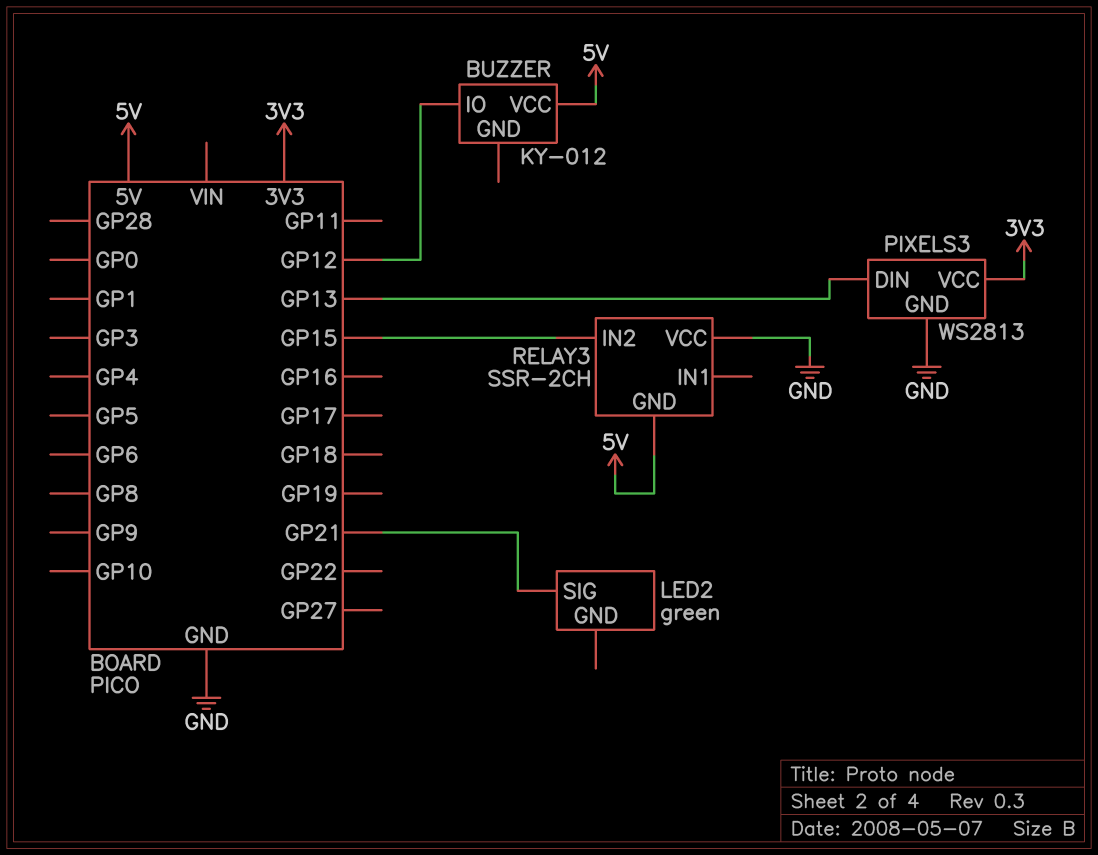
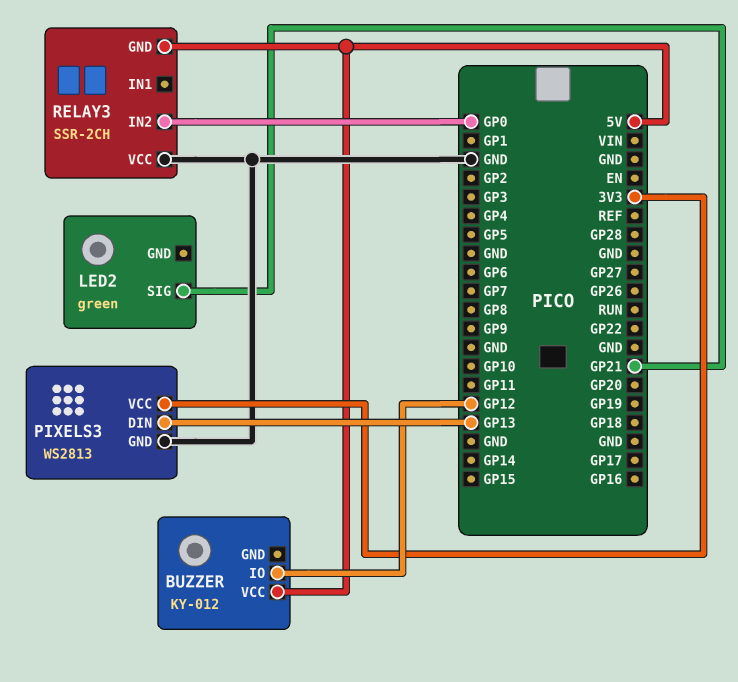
RELAY3 pin IN2: GP15 -> GP0

